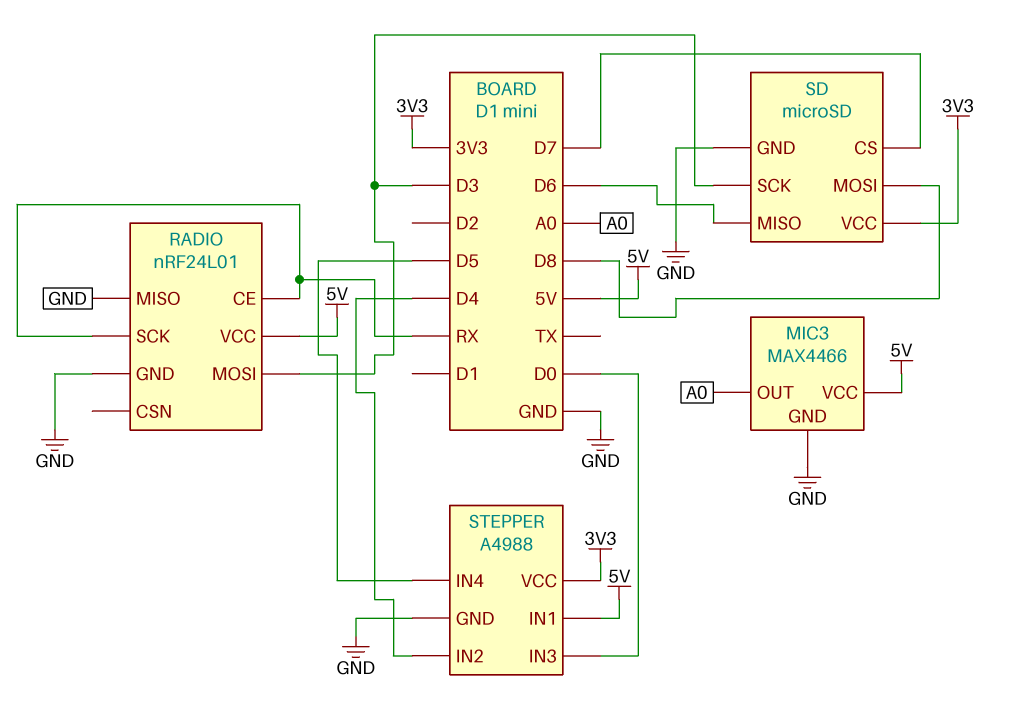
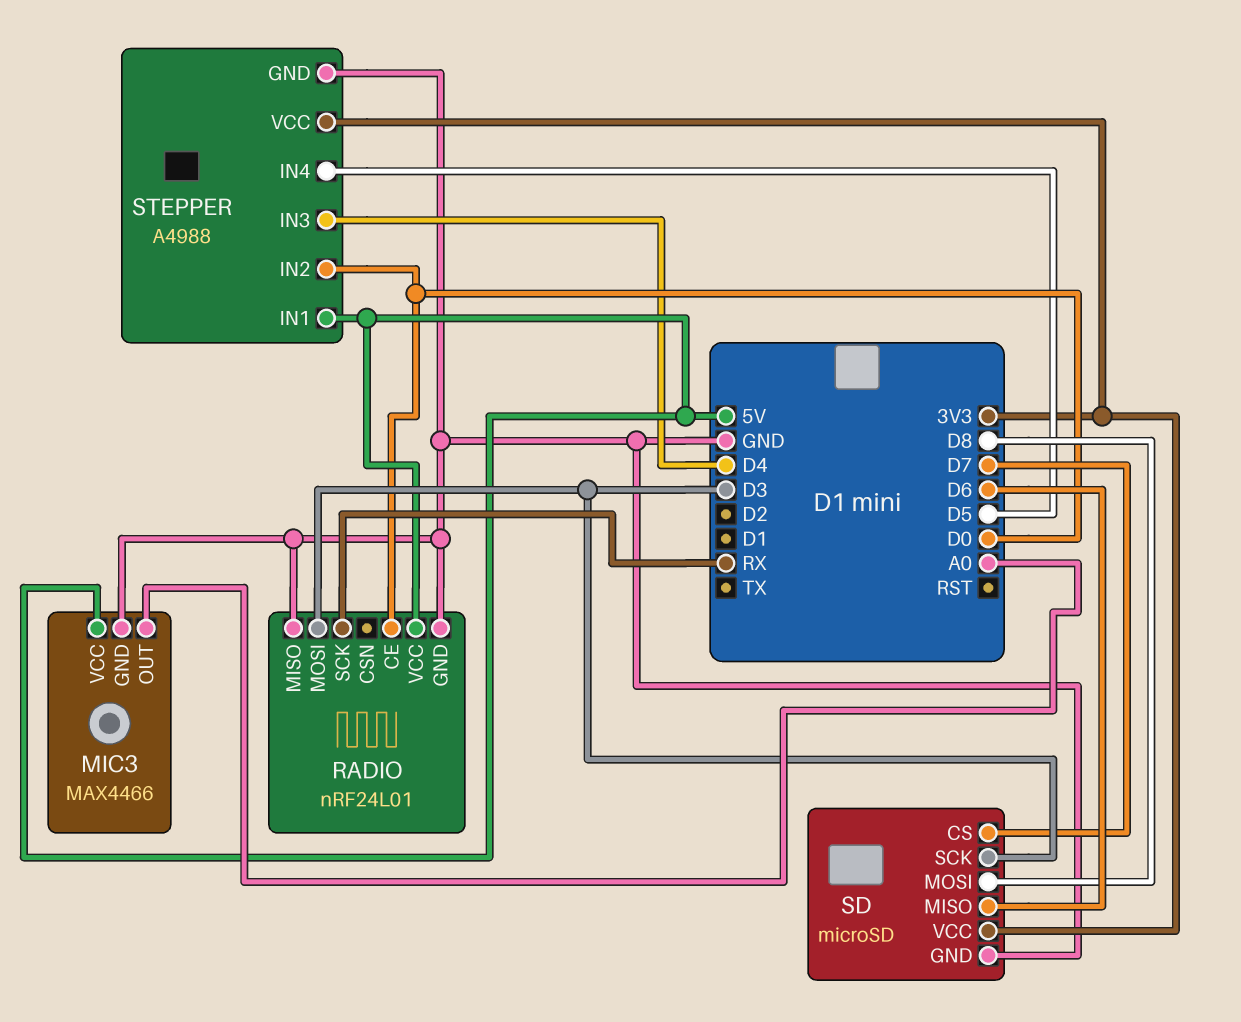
RADIO pin CE: RX -> D0
STEPPER pin IN2: D4 -> D0
STEPPER pin IN3: D0 -> D4

